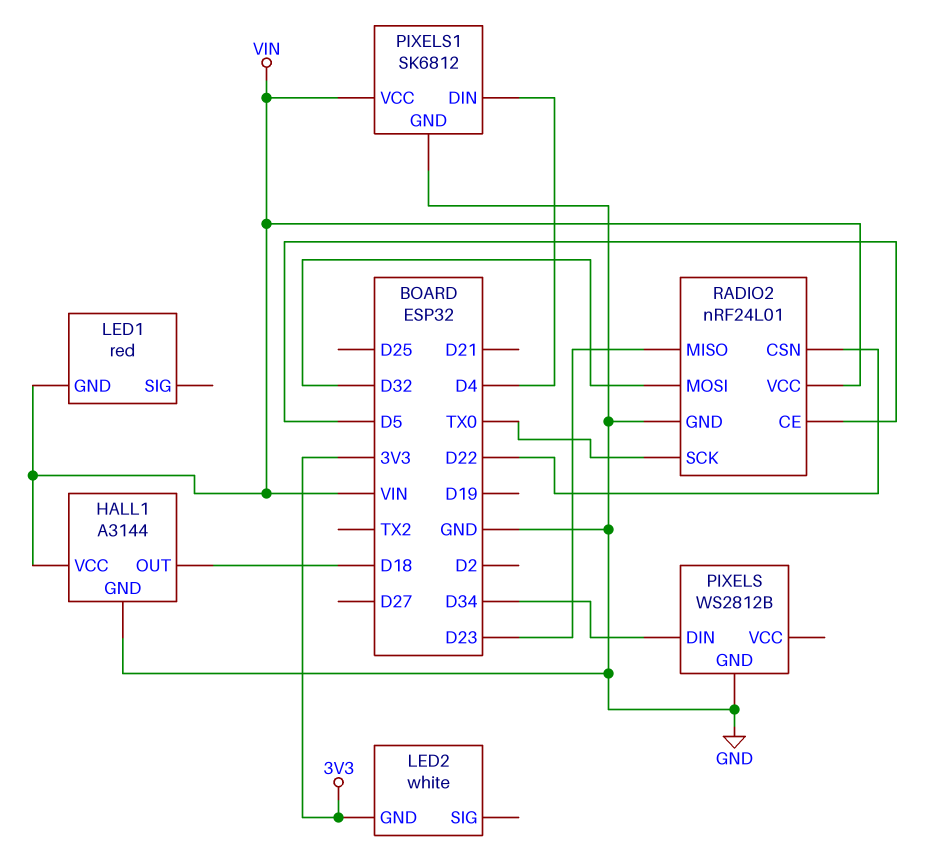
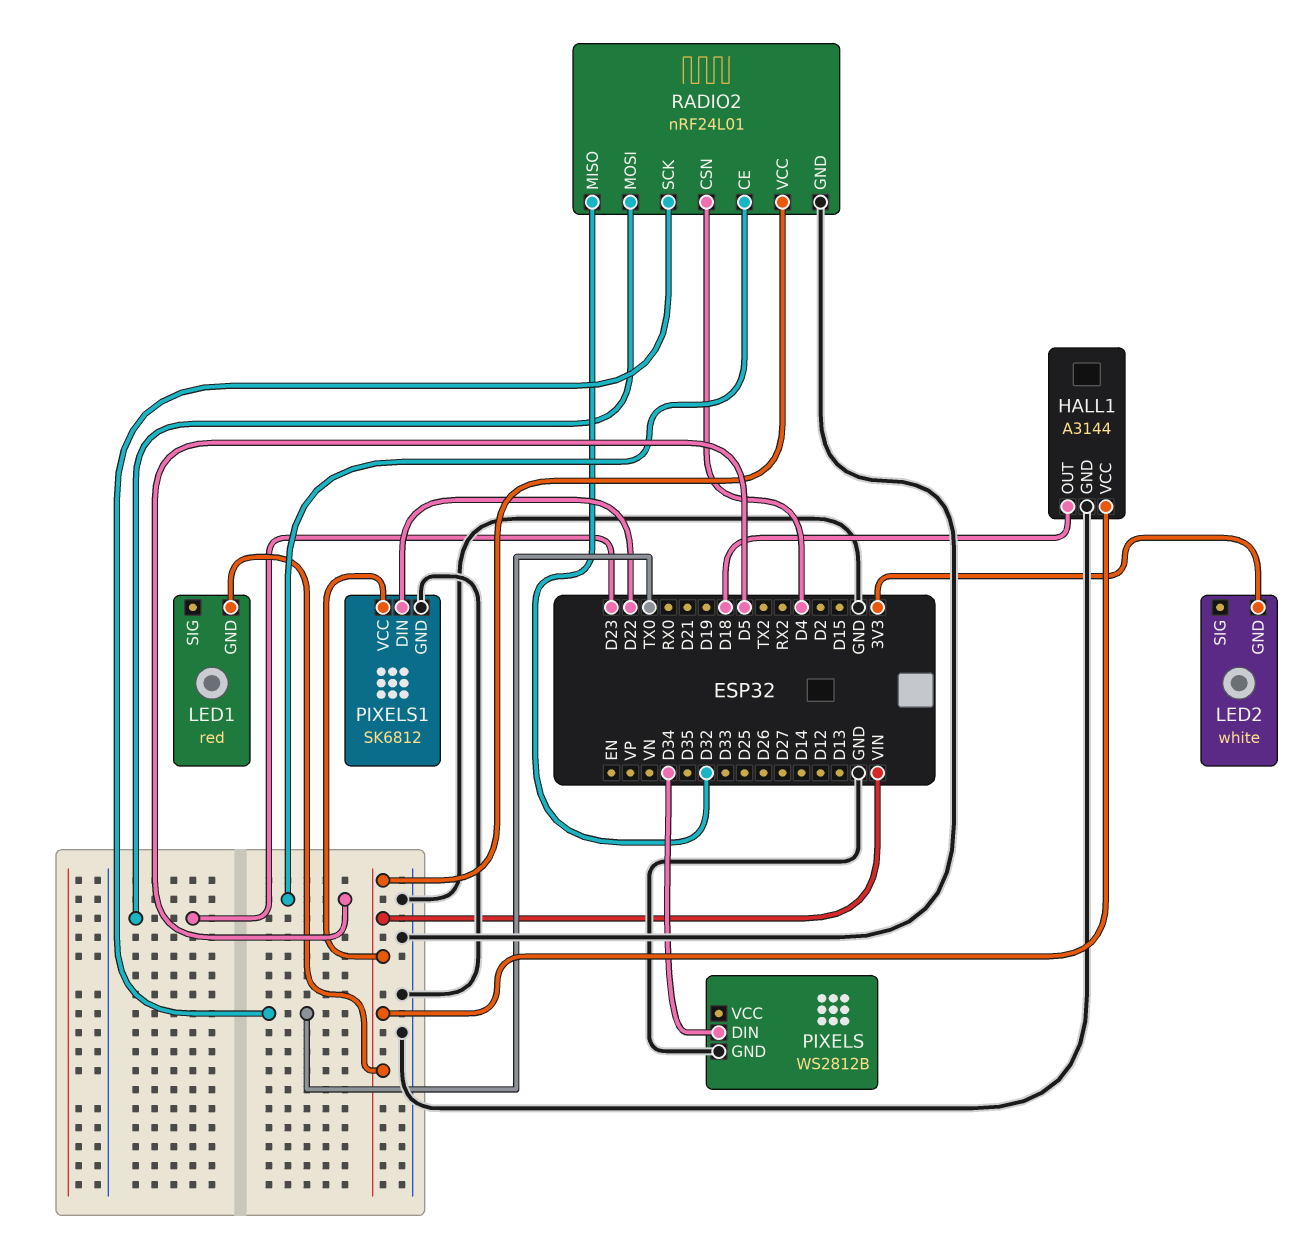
PIXELS1 pin DIN: D4 -> D22
RADIO2 pin CSN: D22 -> D4
RADIO2 pin MISO: D23 -> D32
RADIO2 pin MOSI: D32 -> D23

